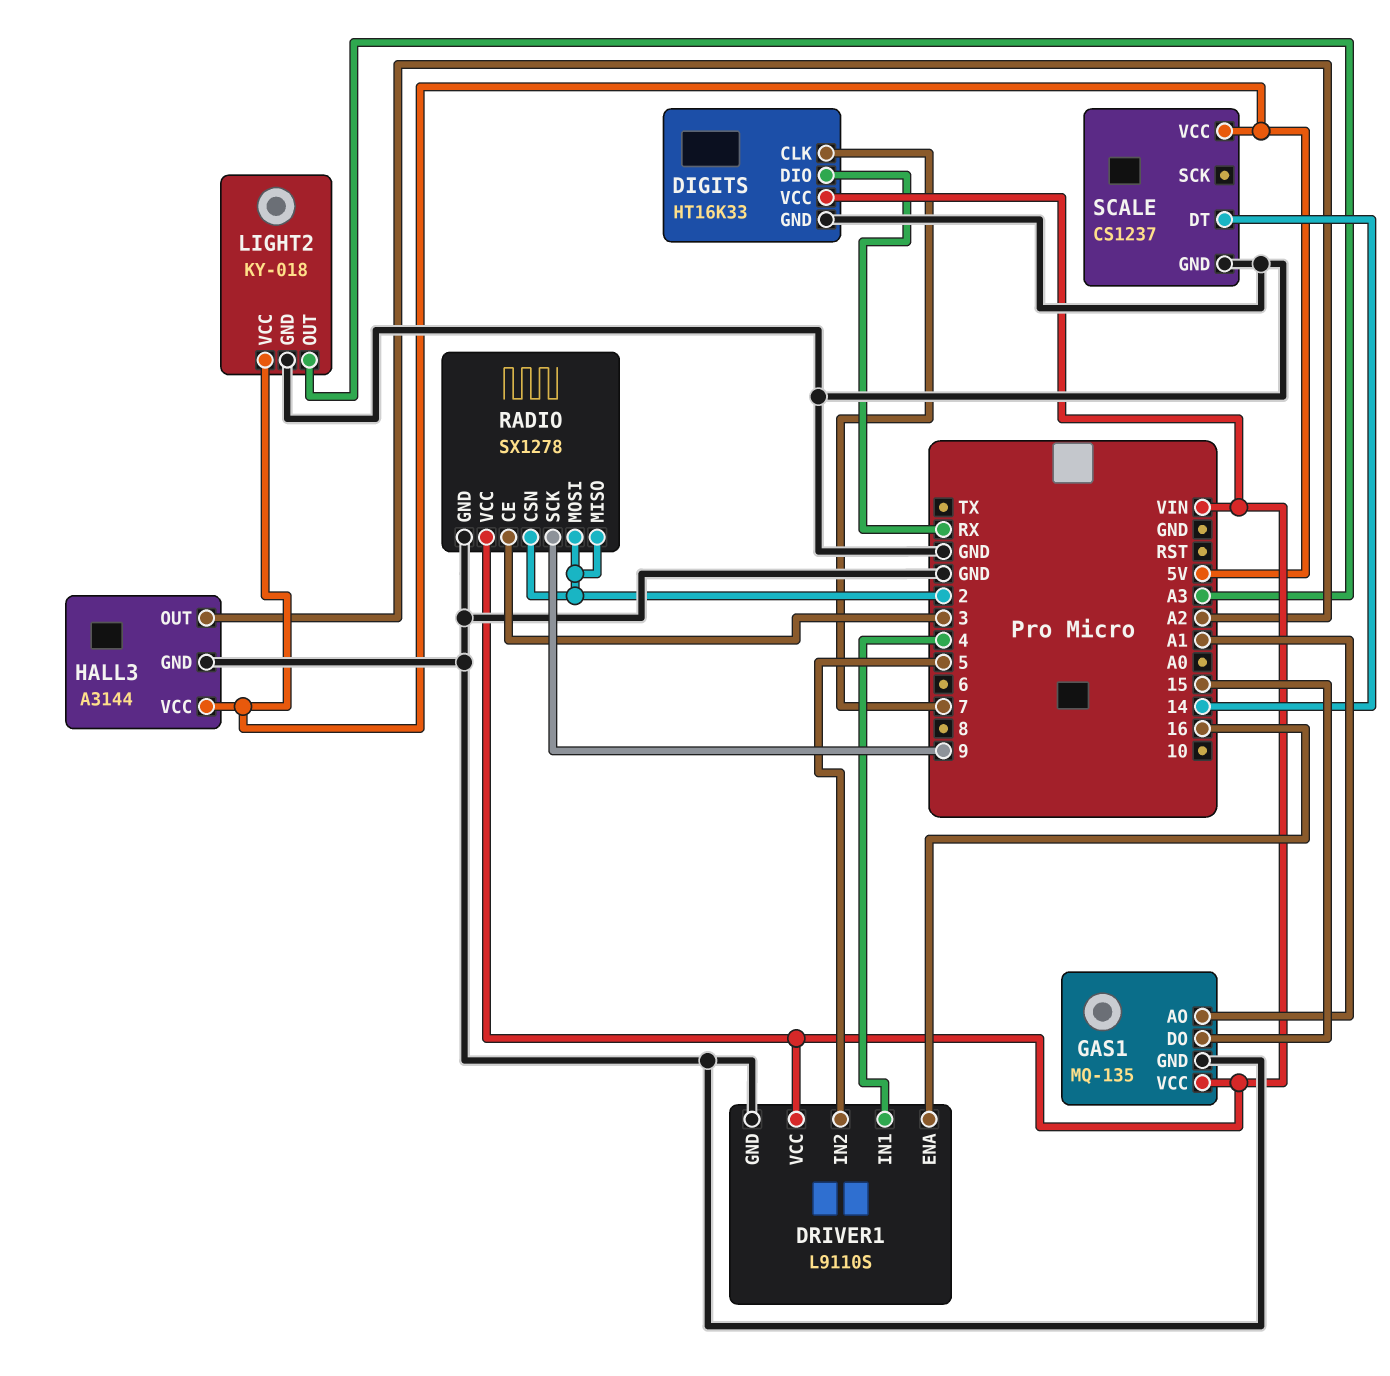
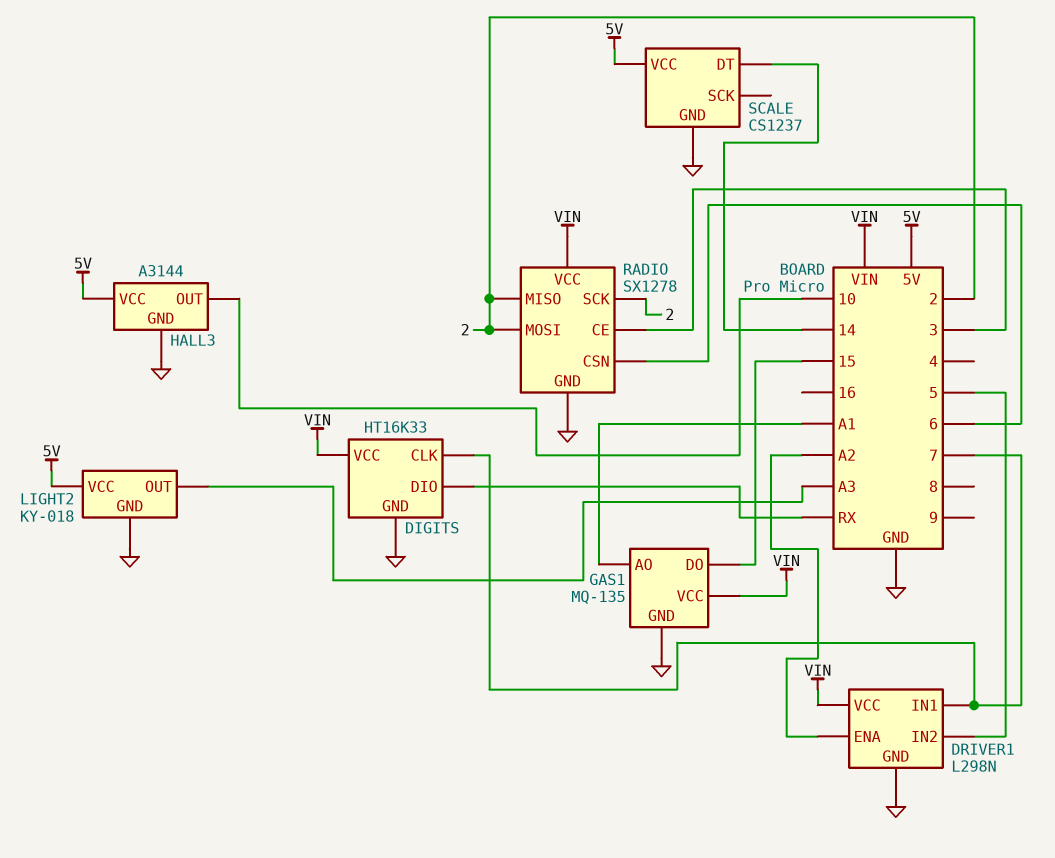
DRIVER1: L9110S -> L298N
DRIVER1 pin ENA: 16 -> A2
DRIVER1 pin IN1: 4 -> 7
HALL3 pin OUT: A2 -> 10
RADIO pin CSN: 2 -> 6
RADIO pin SCK: 9 -> 2

